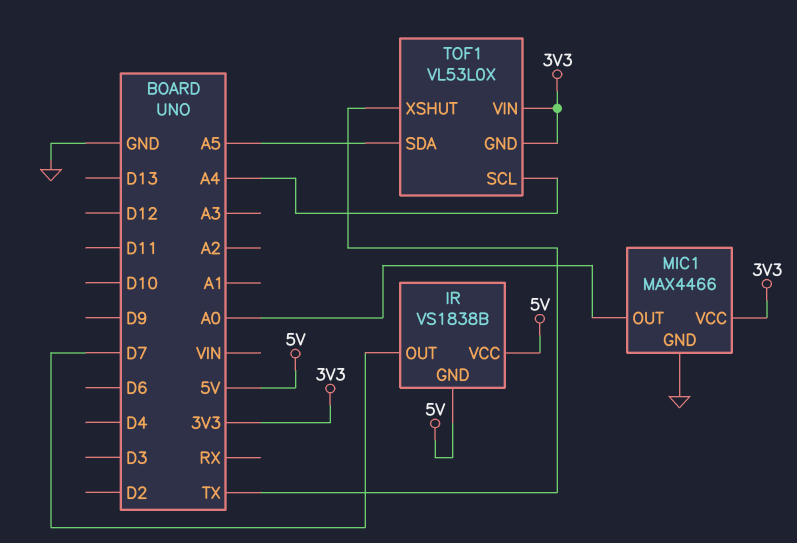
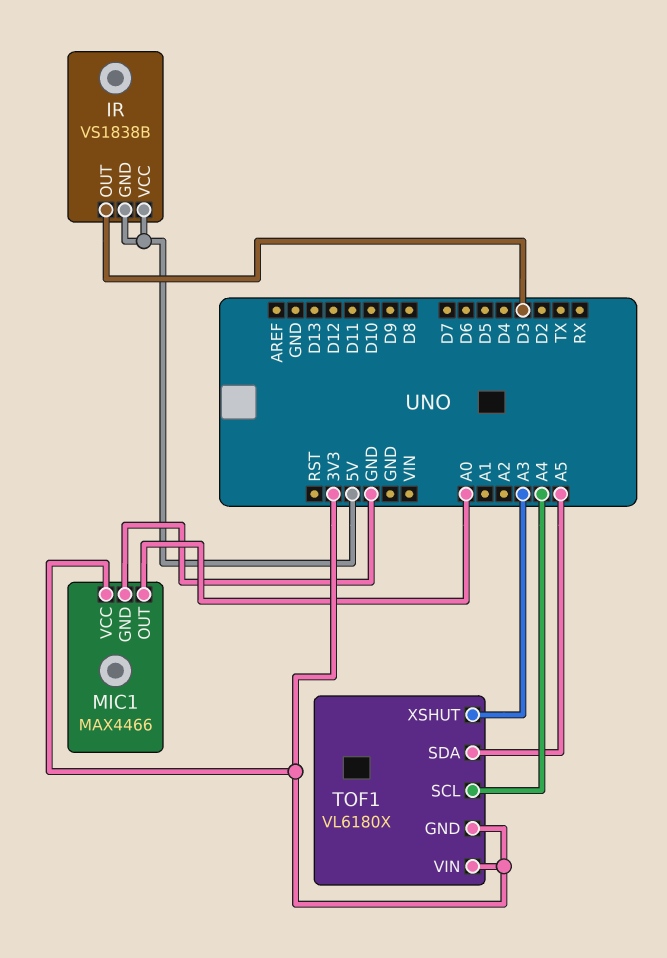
IR pin OUT: D7 -> D3
TOF1: VL53L0X -> VL6180X
TOF1 pin XSHUT: TX -> A3

